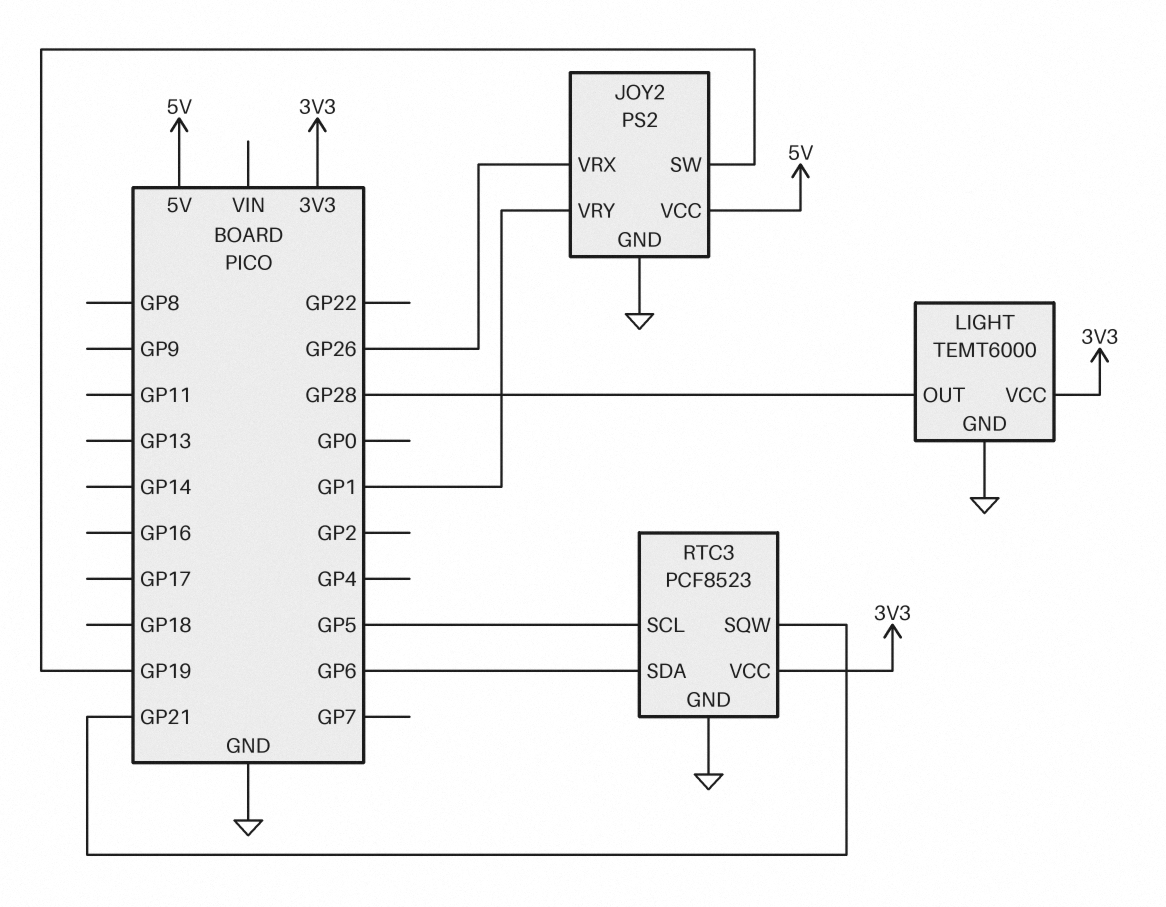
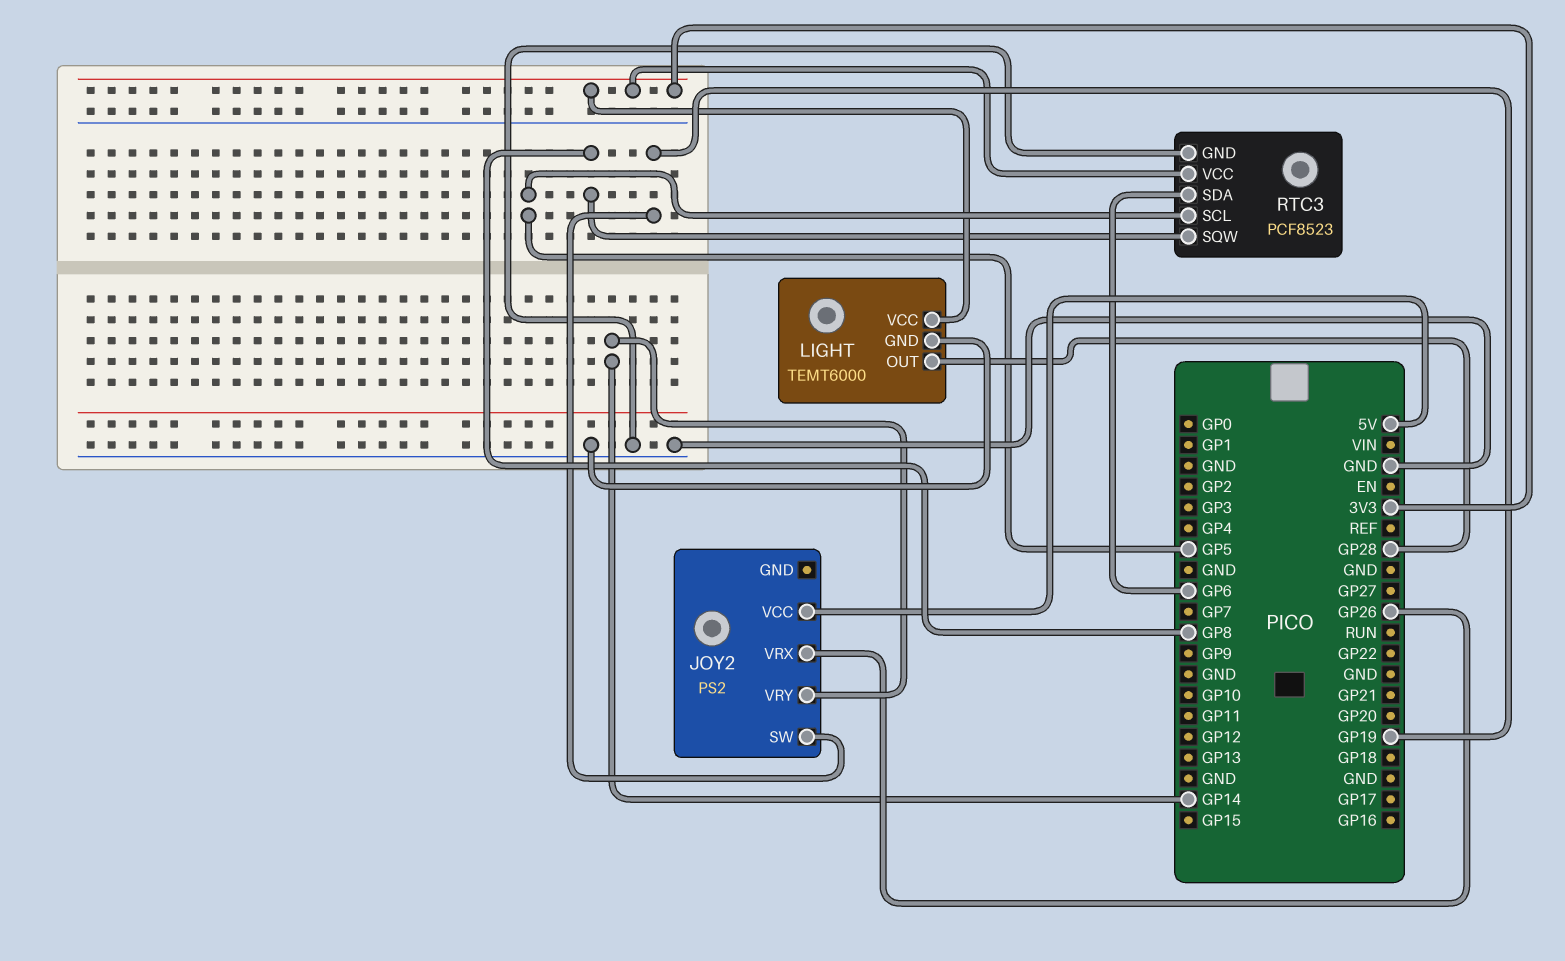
JOY2 pin GND: GND -> none
JOY2 pin VRY: GP1 -> GP14
RTC3 pin SQW: GP21 -> GP8

